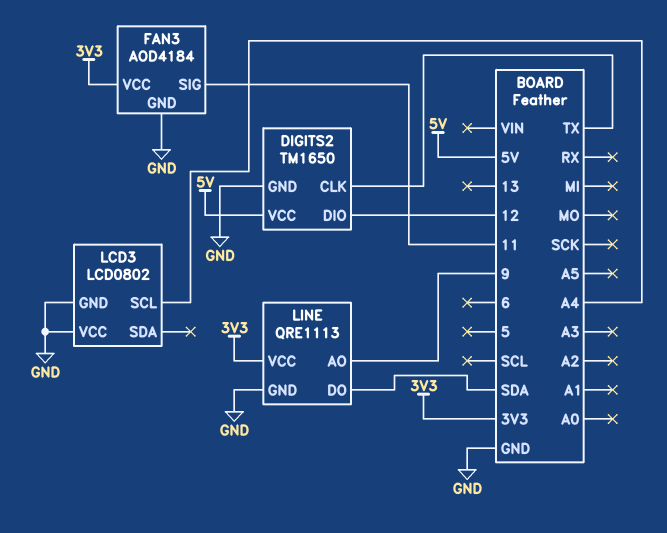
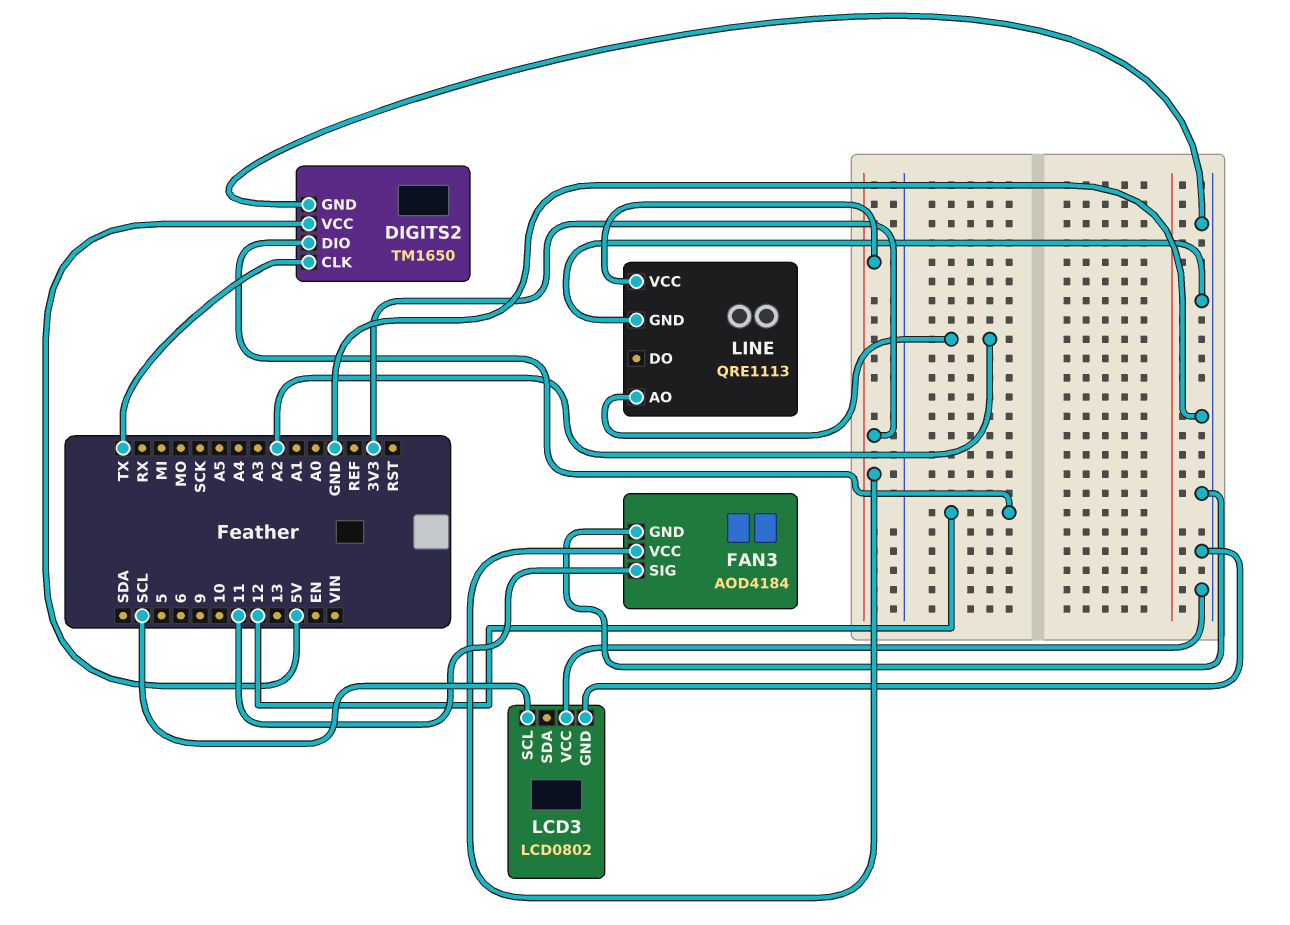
LCD3 pin SCL: A4 -> SCL
LINE pin AO: 9 -> A2
LINE pin DO: SDA -> none

